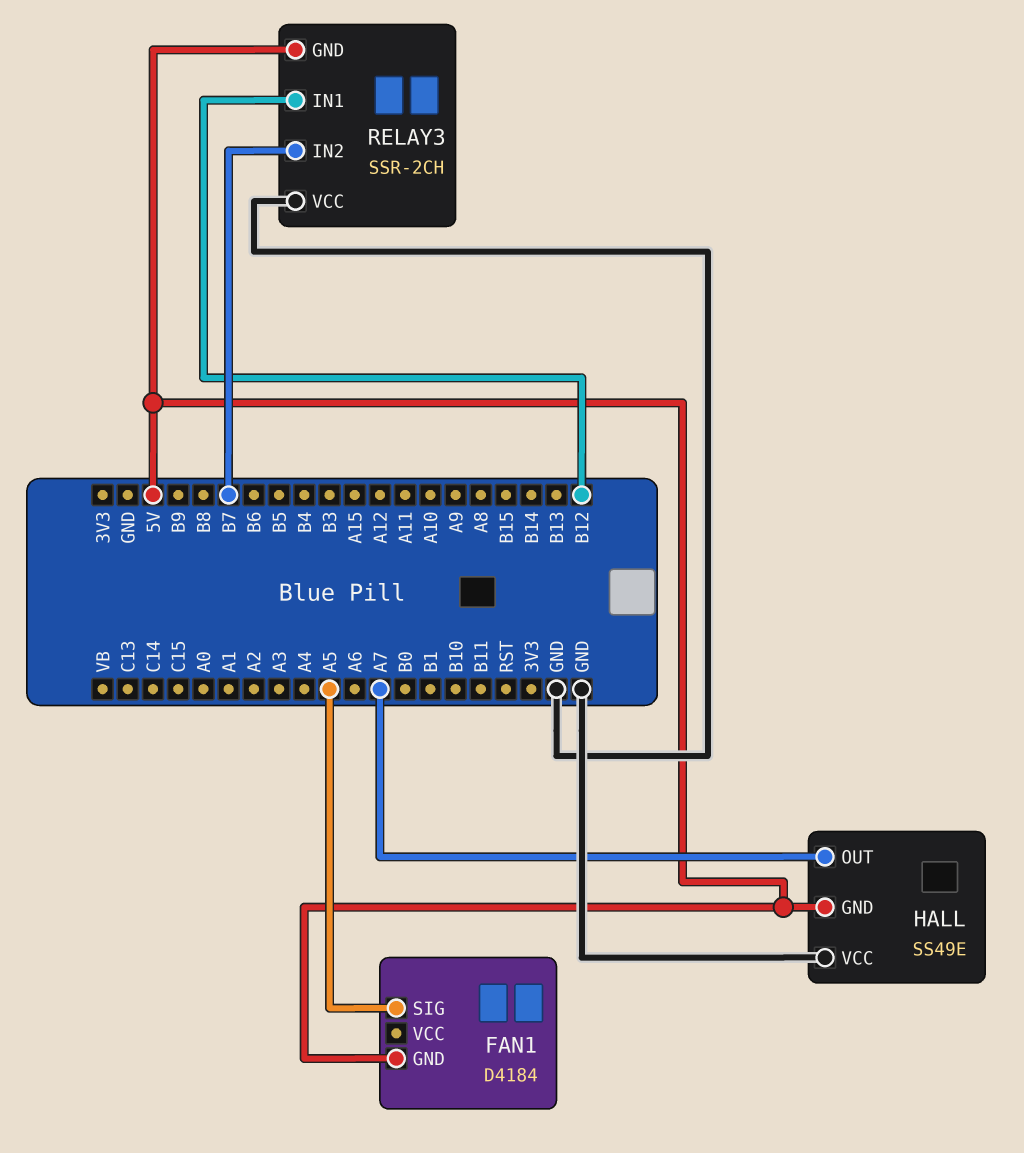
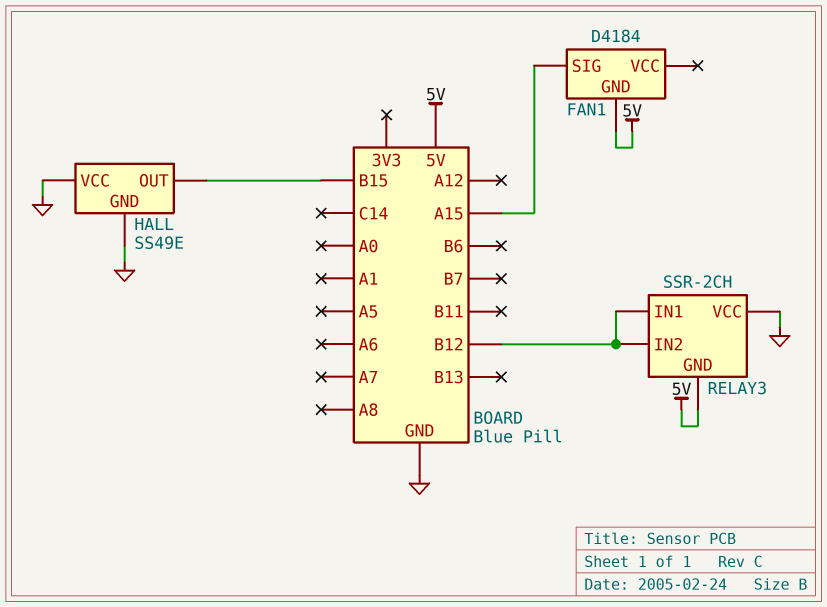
FAN1 pin SIG: A5 -> A15
HALL pin GND: 5V -> GND
HALL pin OUT: A7 -> B15
RELAY3 pin IN2: B7 -> B12

